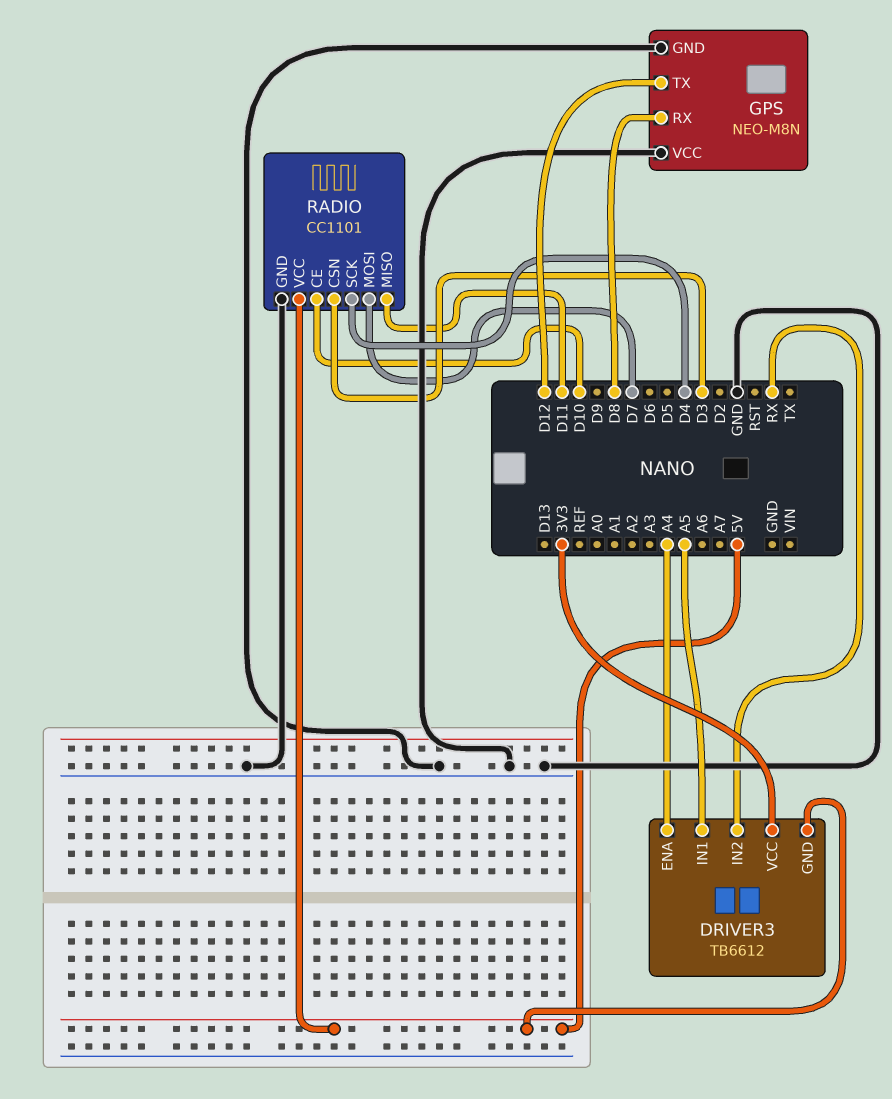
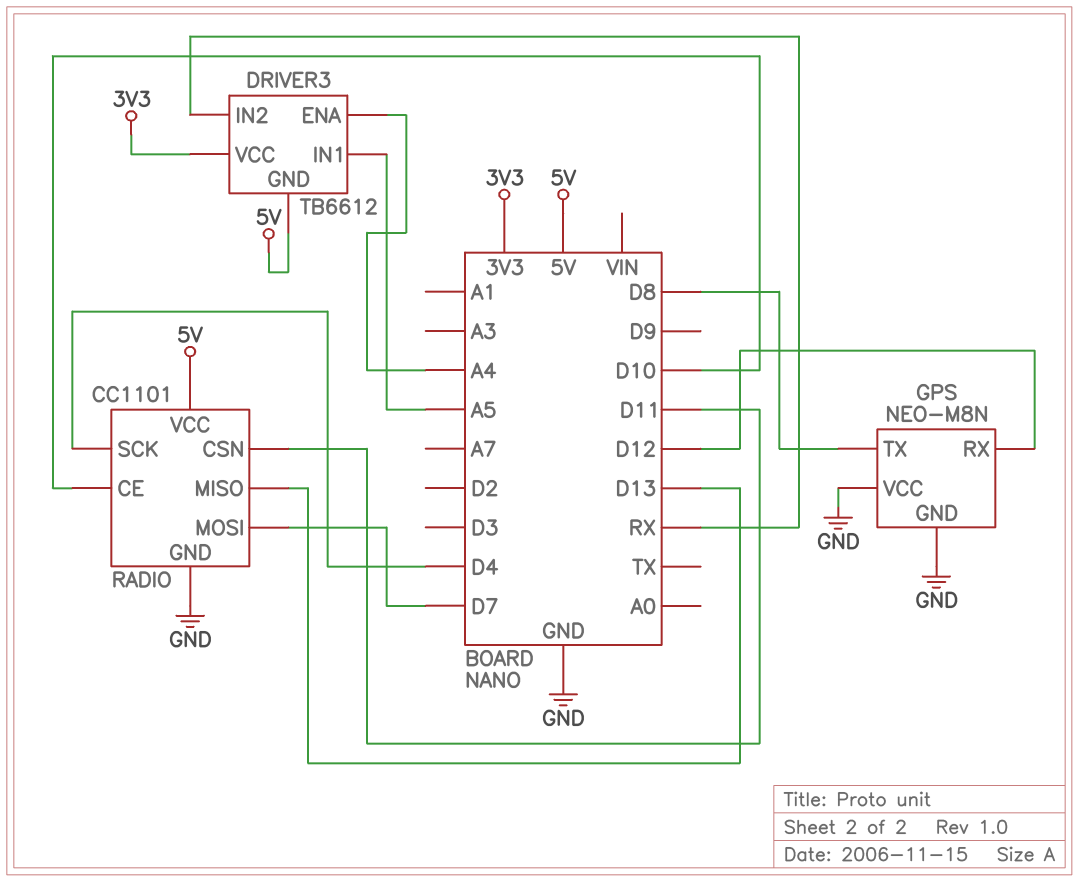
GPS pin RX: D8 -> D12
GPS pin TX: D12 -> D8
RADIO pin CSN: D3 -> D11
RADIO pin MISO: D11 -> D13

